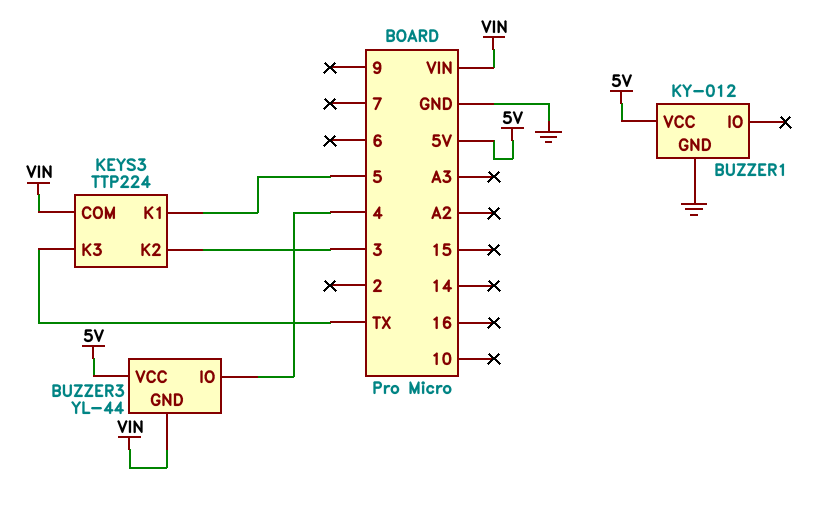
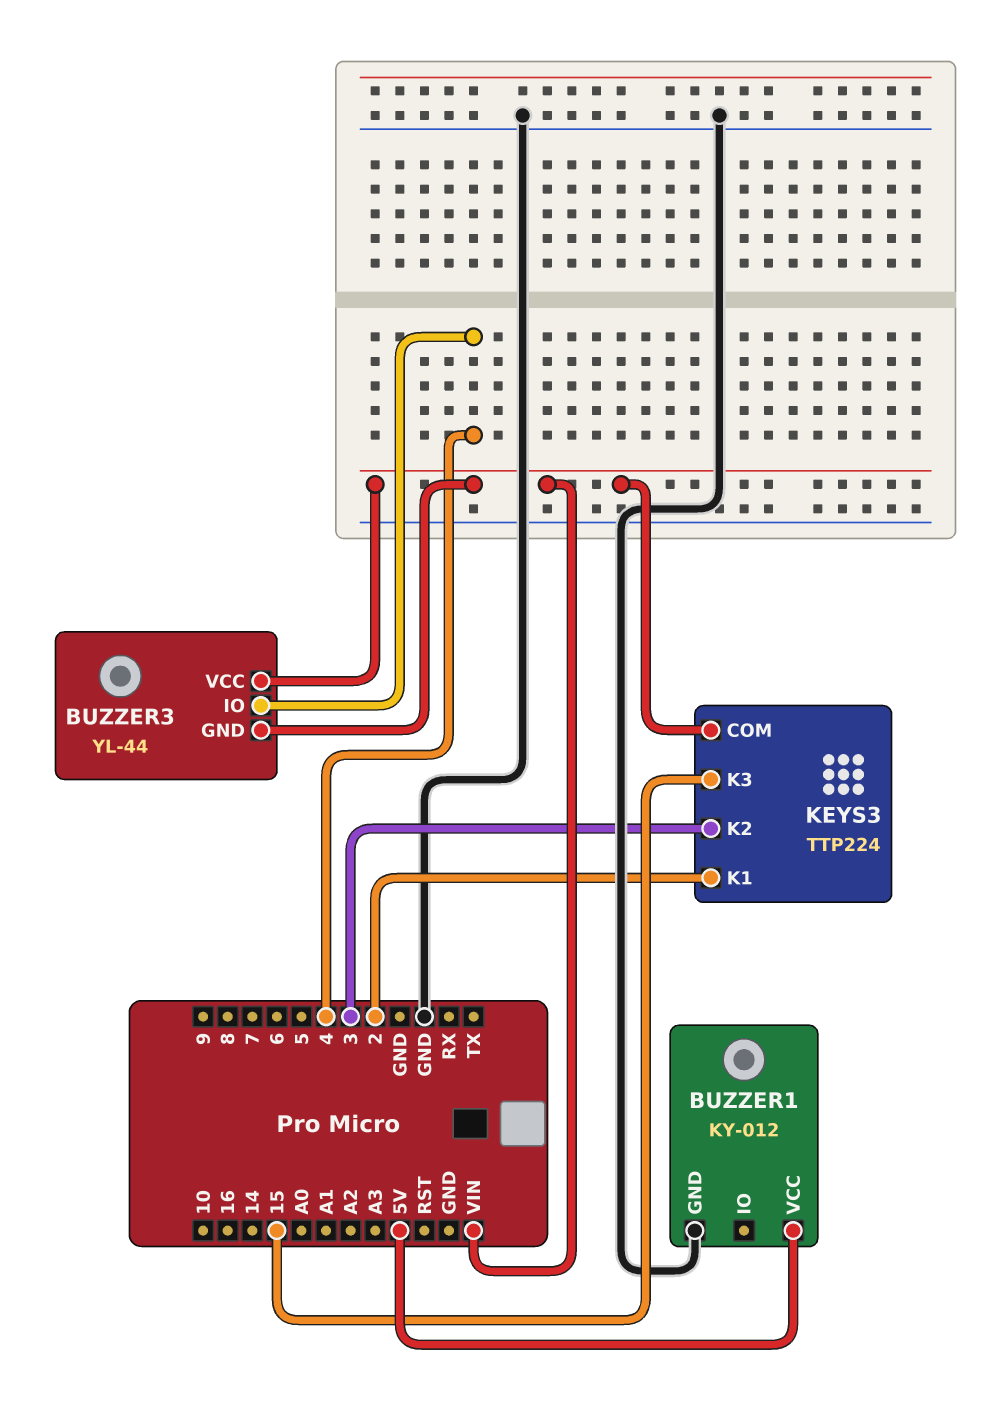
BUZZER3 pin VCC: 5V -> VIN
KEYS3 pin K1: 5 -> 2
KEYS3 pin K3: TX -> 15

